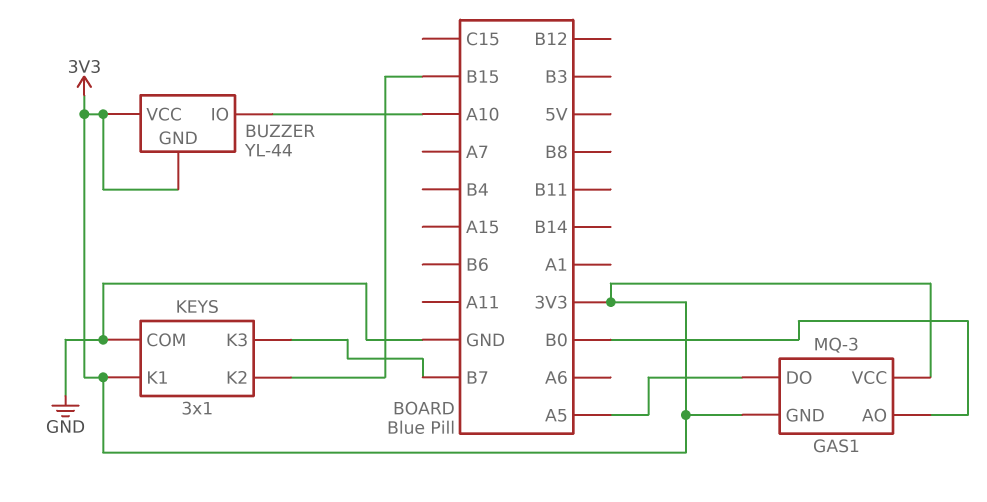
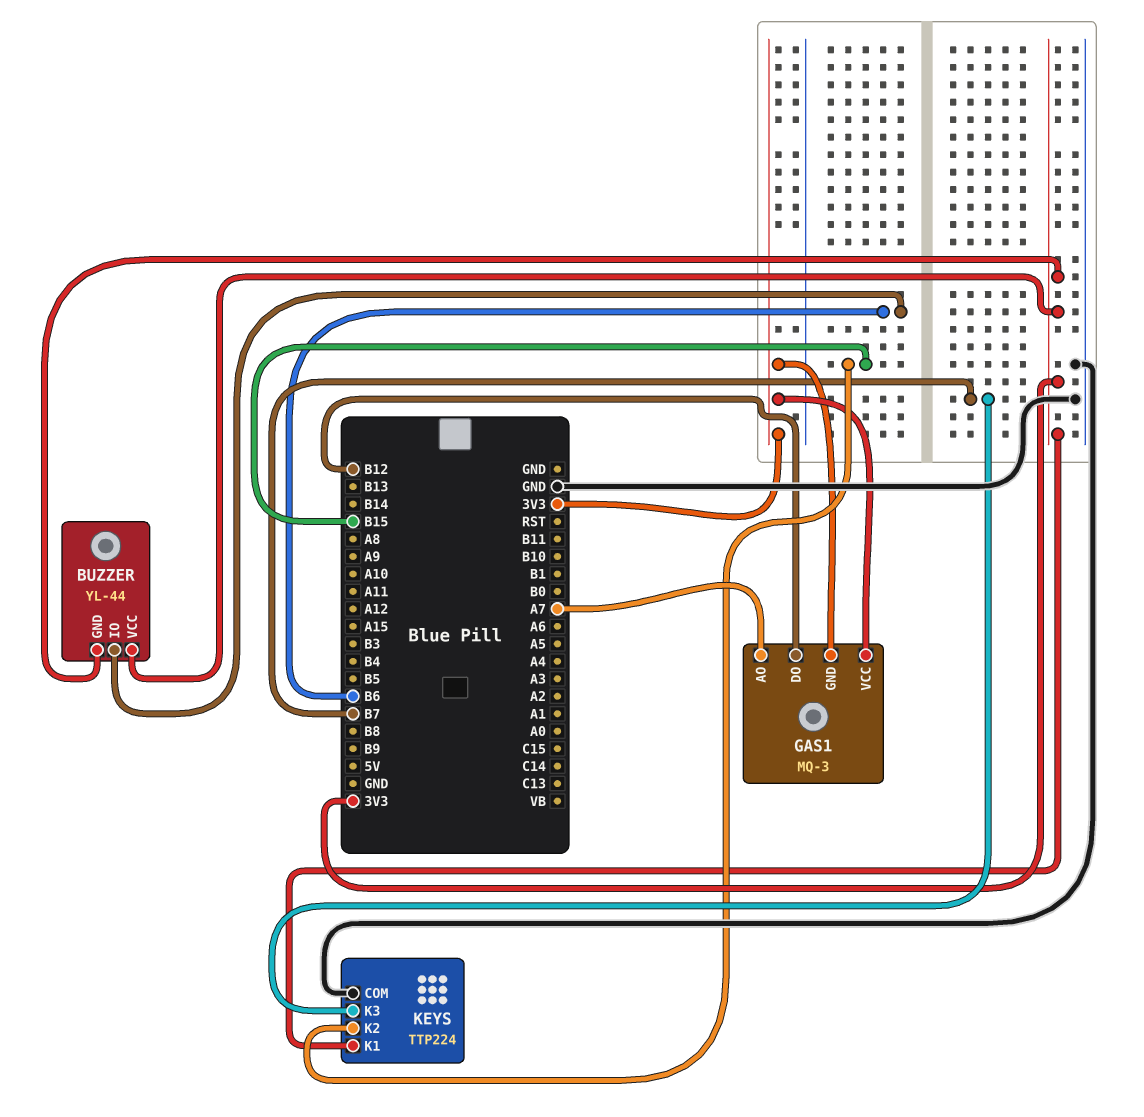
BUZZER pin IO: A10 -> B6
GAS1 pin AO: B0 -> A7
GAS1 pin DO: A5 -> B12
KEYS: 3x1 -> TTP224

